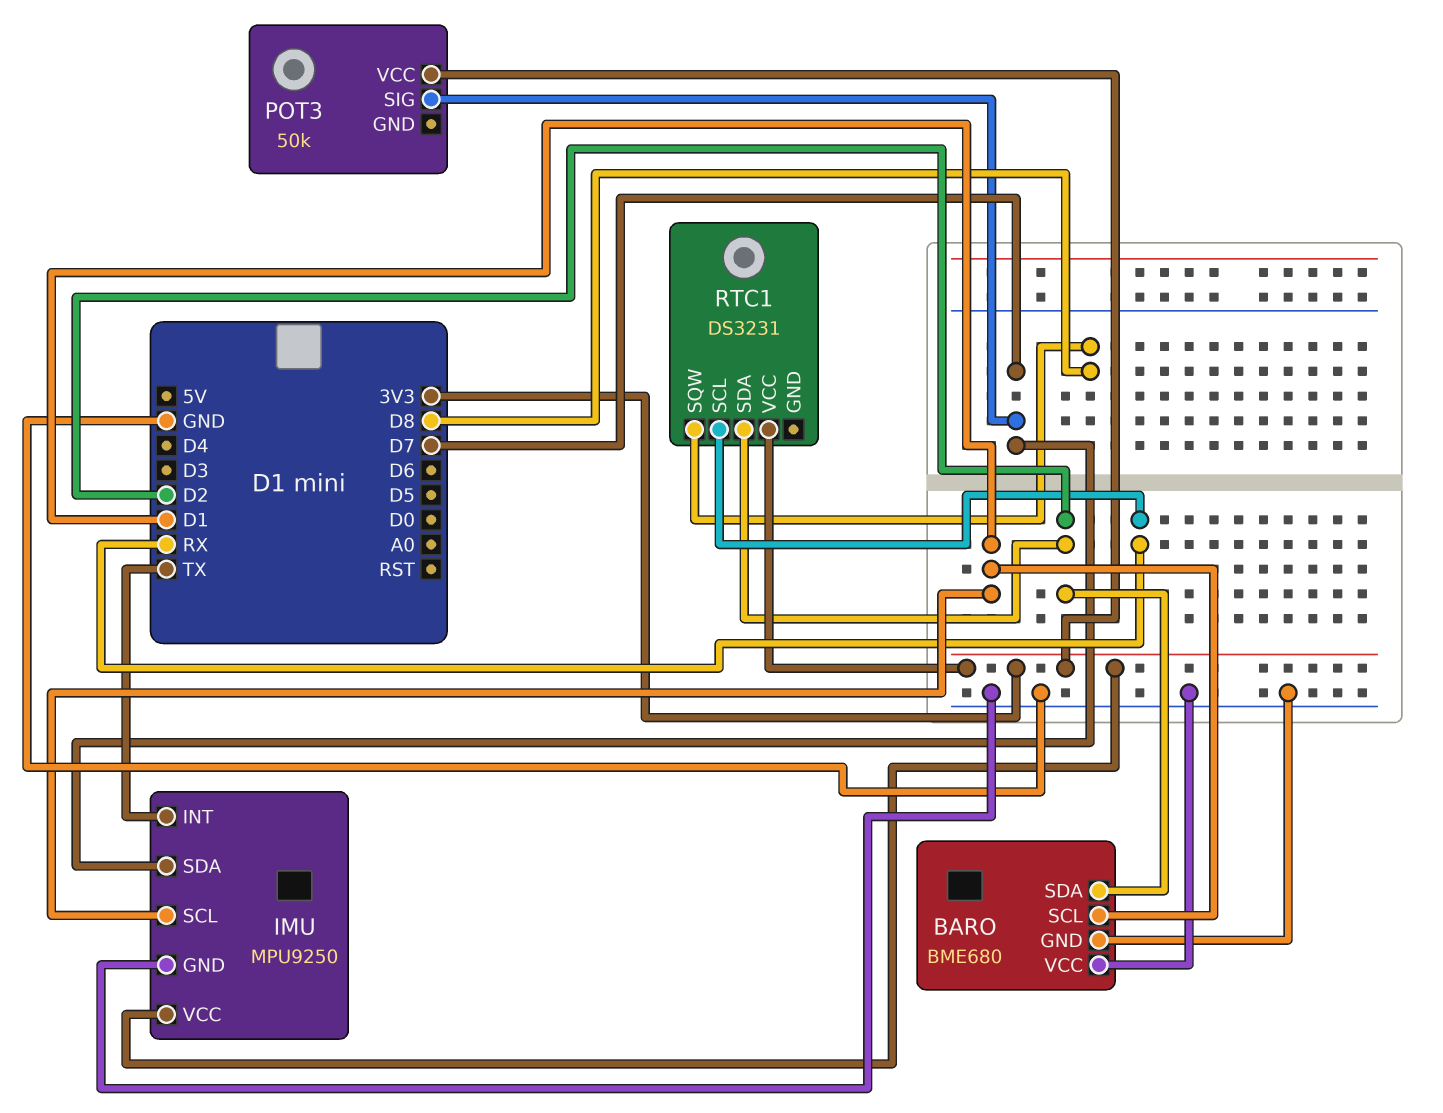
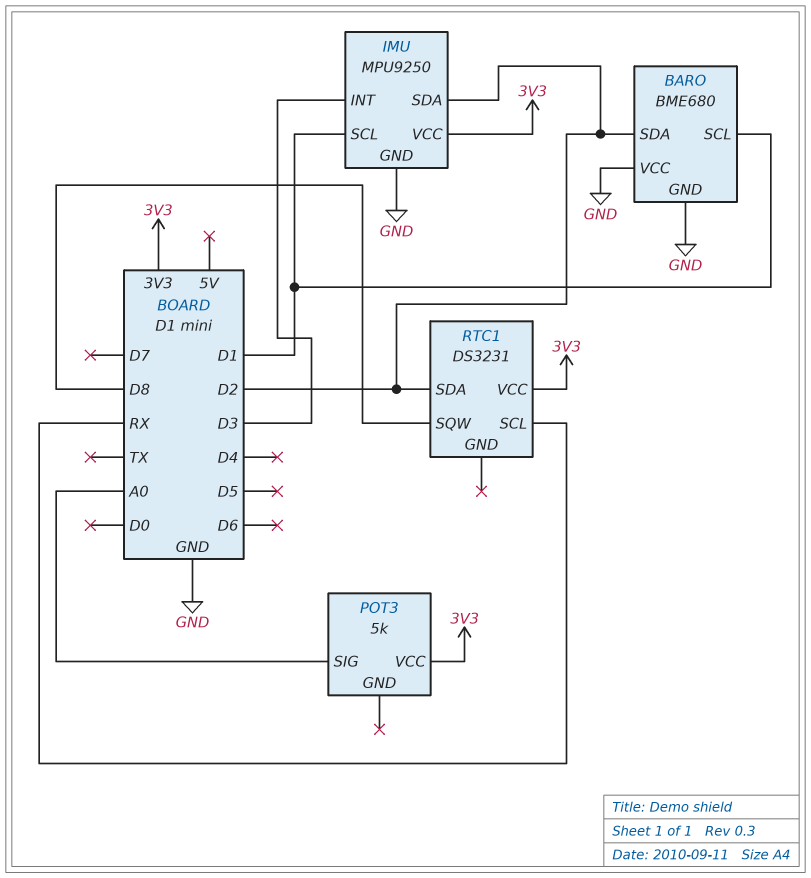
IMU pin INT: TX -> D3
IMU pin SDA: D7 -> D2
POT3: 50k -> 5k
POT3 pin SIG: D7 -> A0

